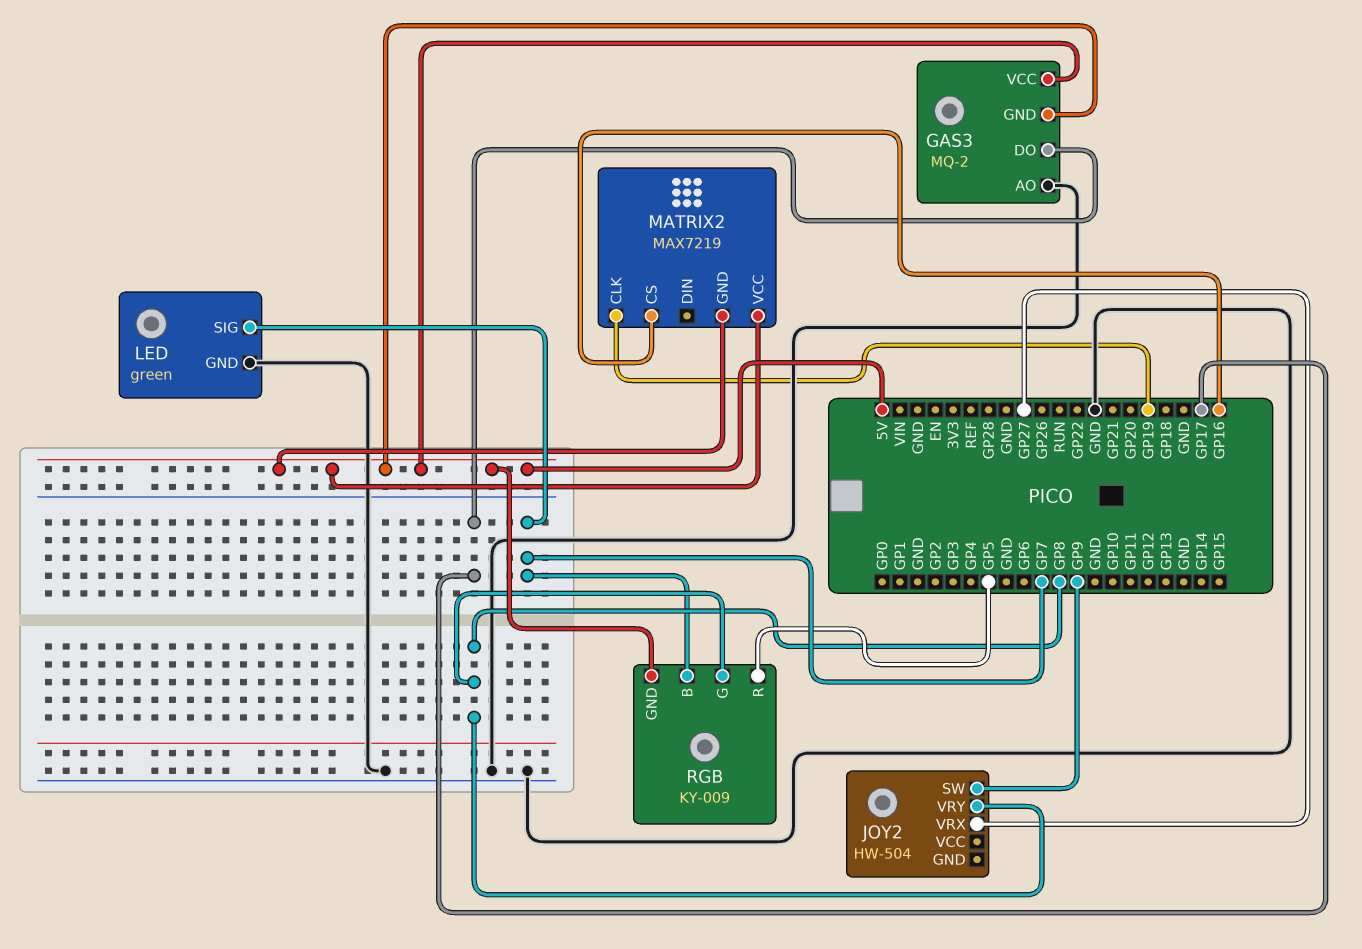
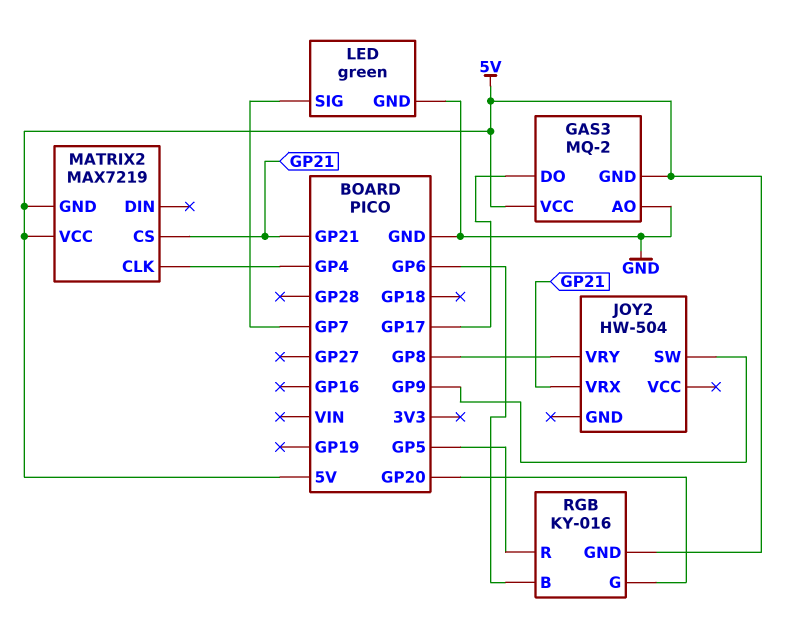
JOY2 pin VRX: GP27 -> GP21
MATRIX2 pin CLK: GP19 -> GP4
MATRIX2 pin CS: GP16 -> GP21
RGB: KY-009 -> KY-016
RGB pin B: GP7 -> GP6
RGB pin G: GP8 -> GP20

